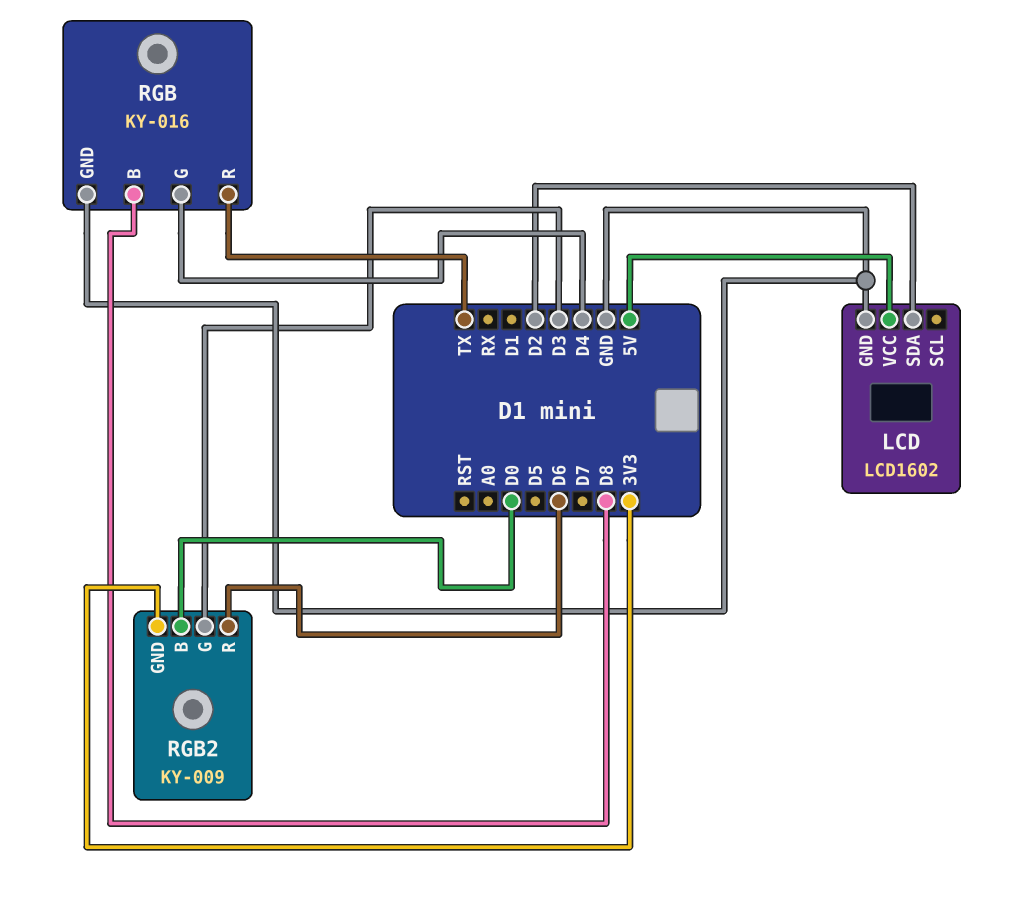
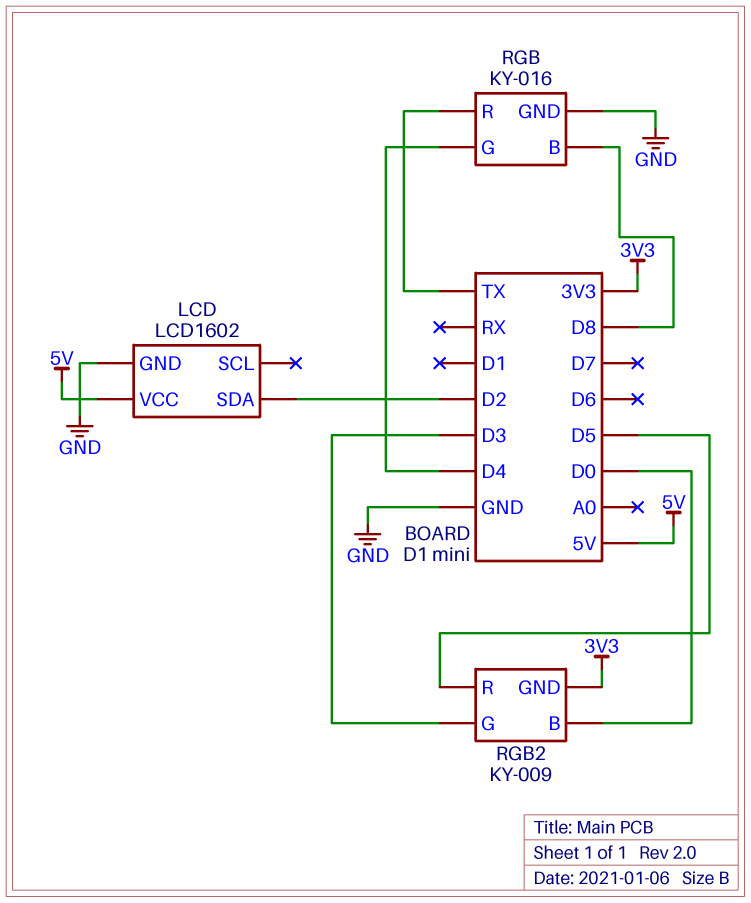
RGB2 pin R: D6 -> D5

